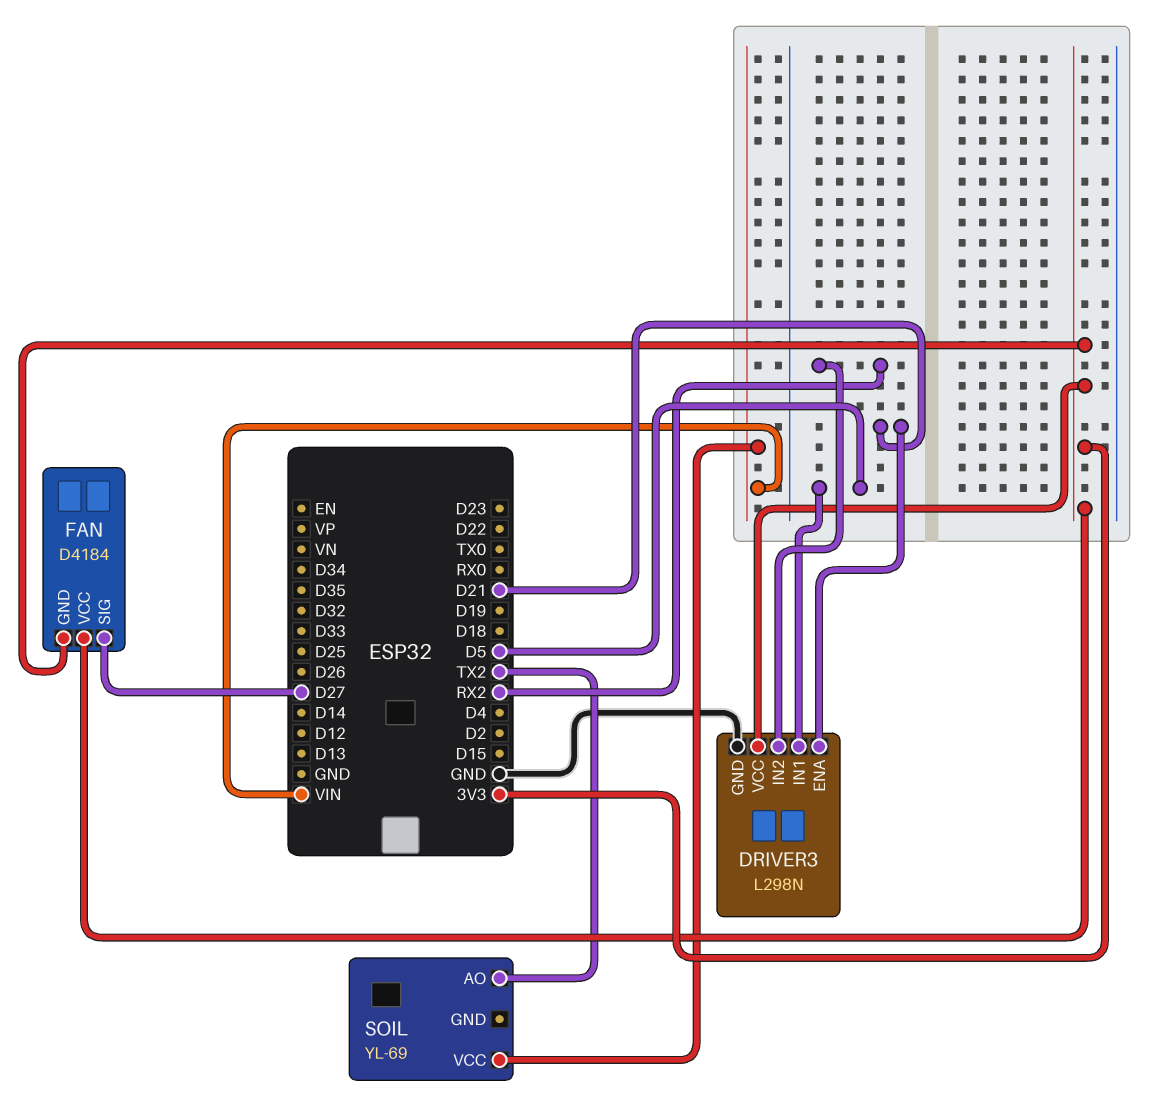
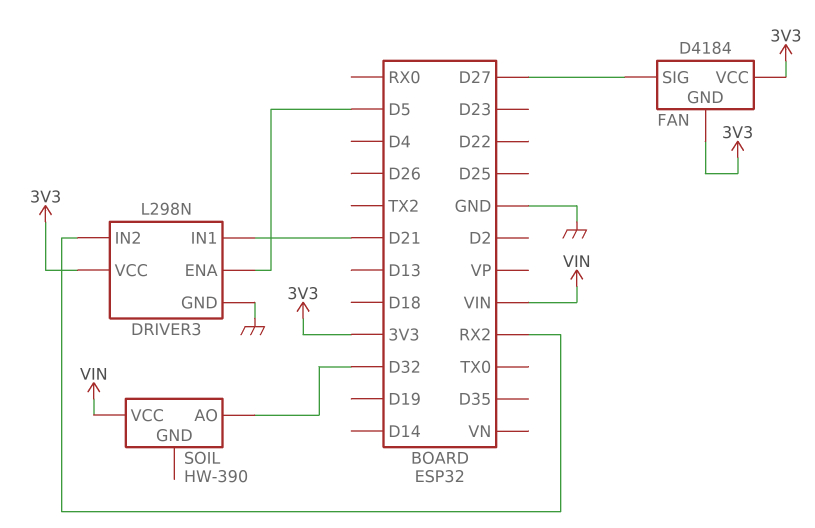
DRIVER3 pin ENA: D21 -> D5
DRIVER3 pin IN1: D5 -> D21
SOIL: YL-69 -> HW-390
SOIL pin AO: TX2 -> D32

